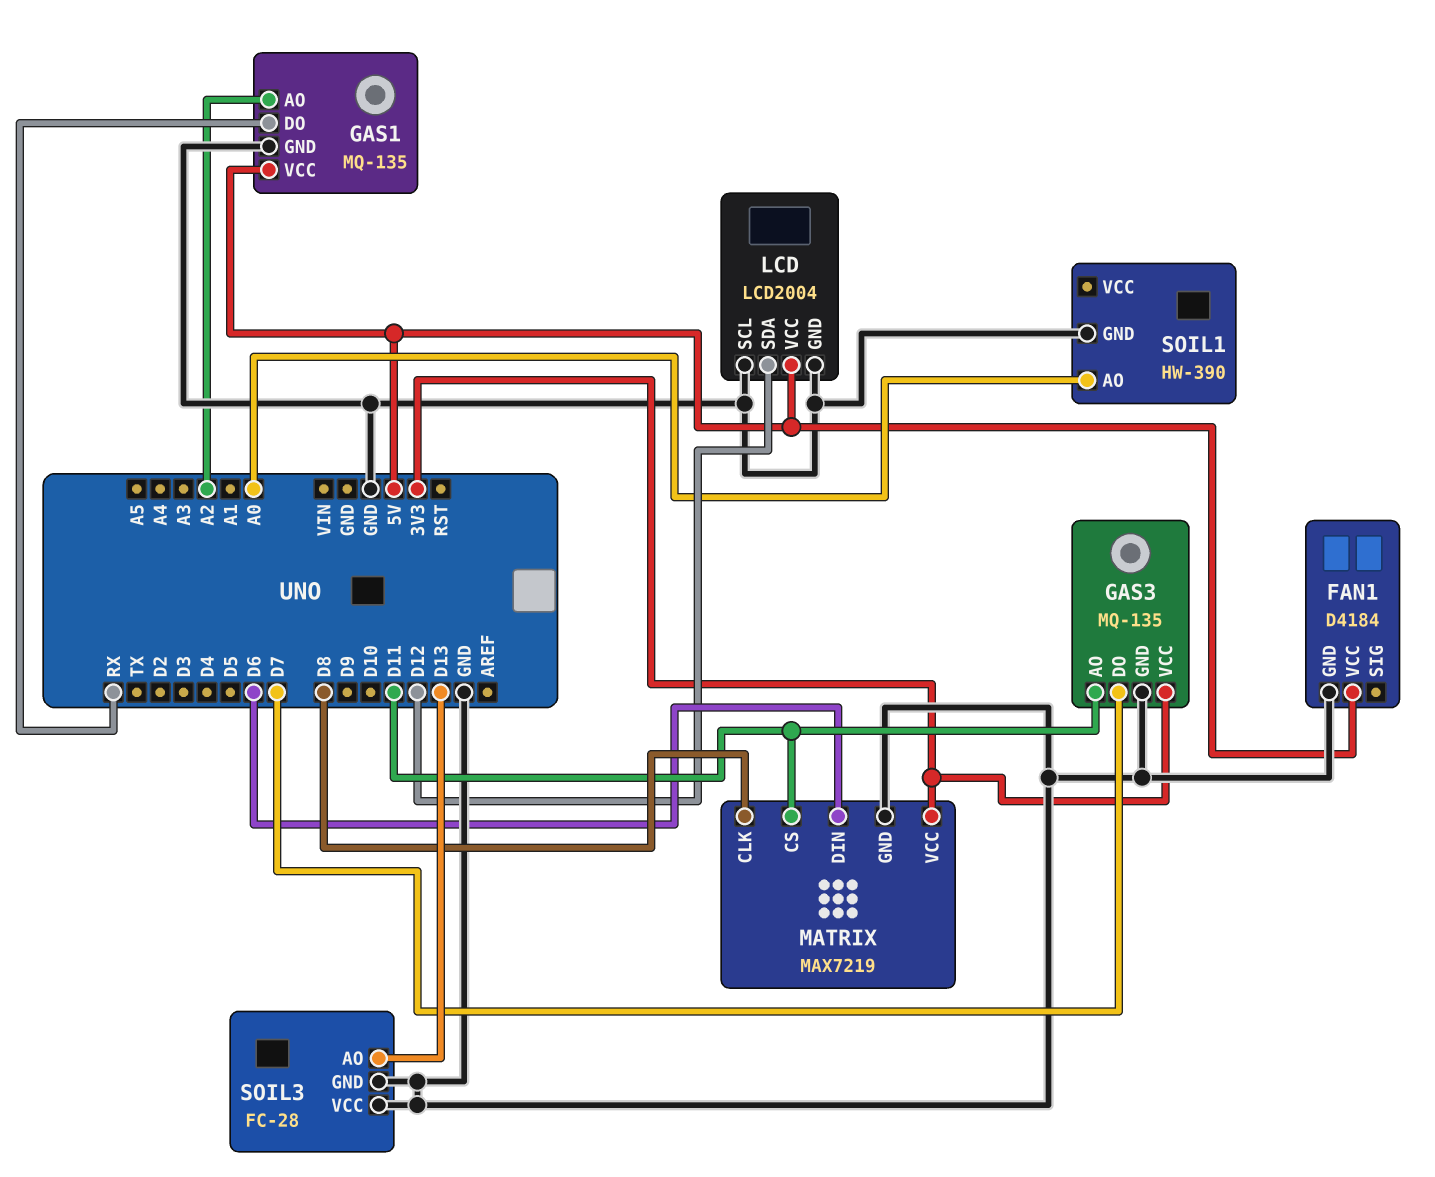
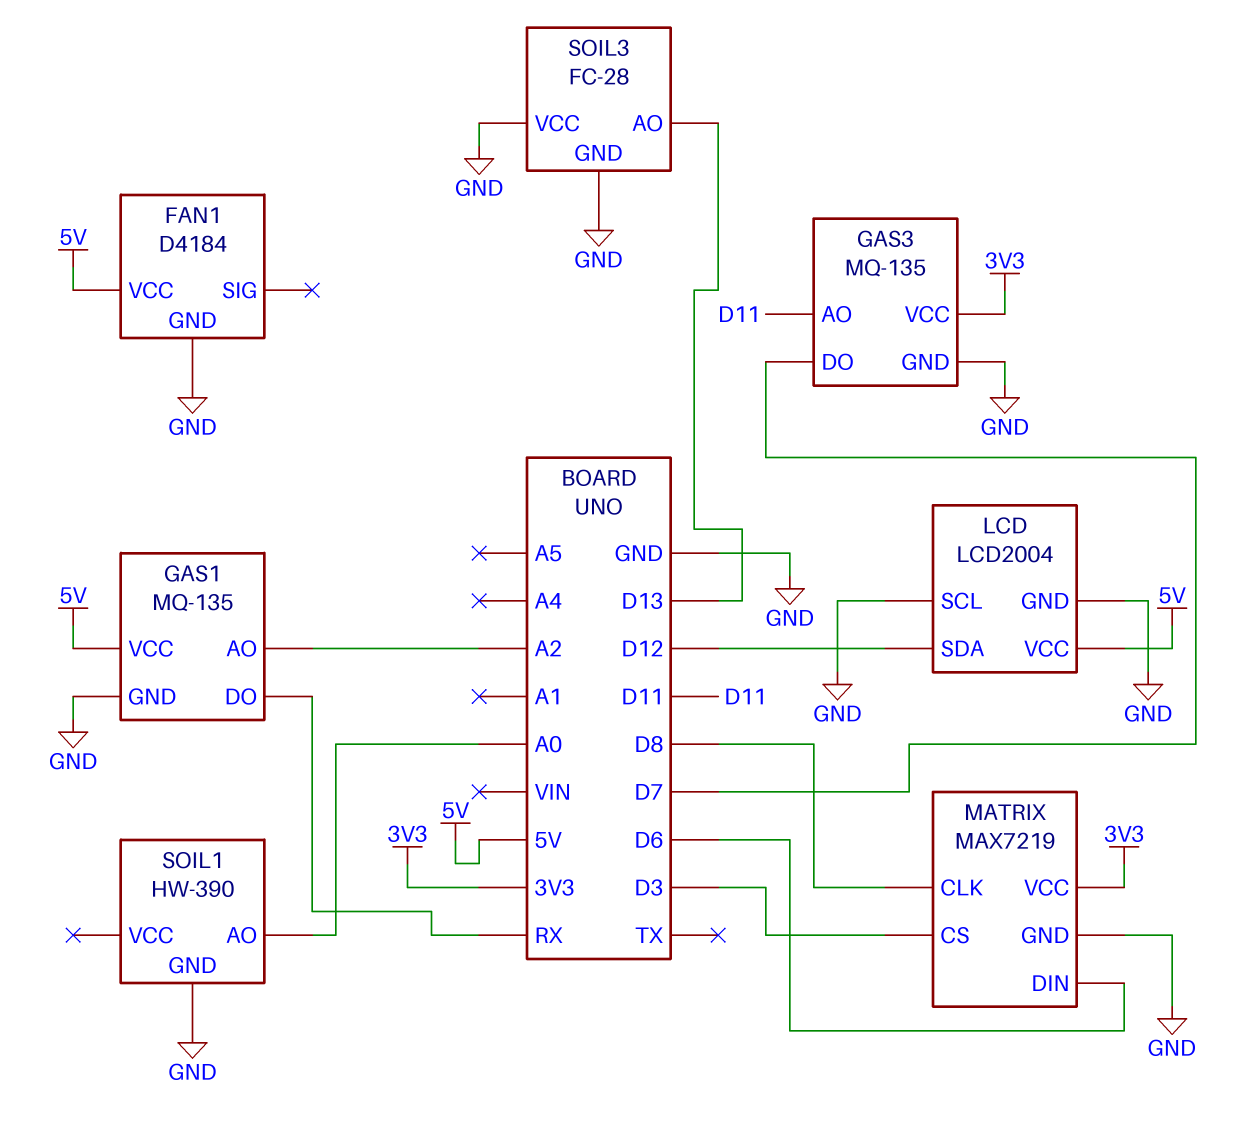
MATRIX pin CS: D11 -> D3

